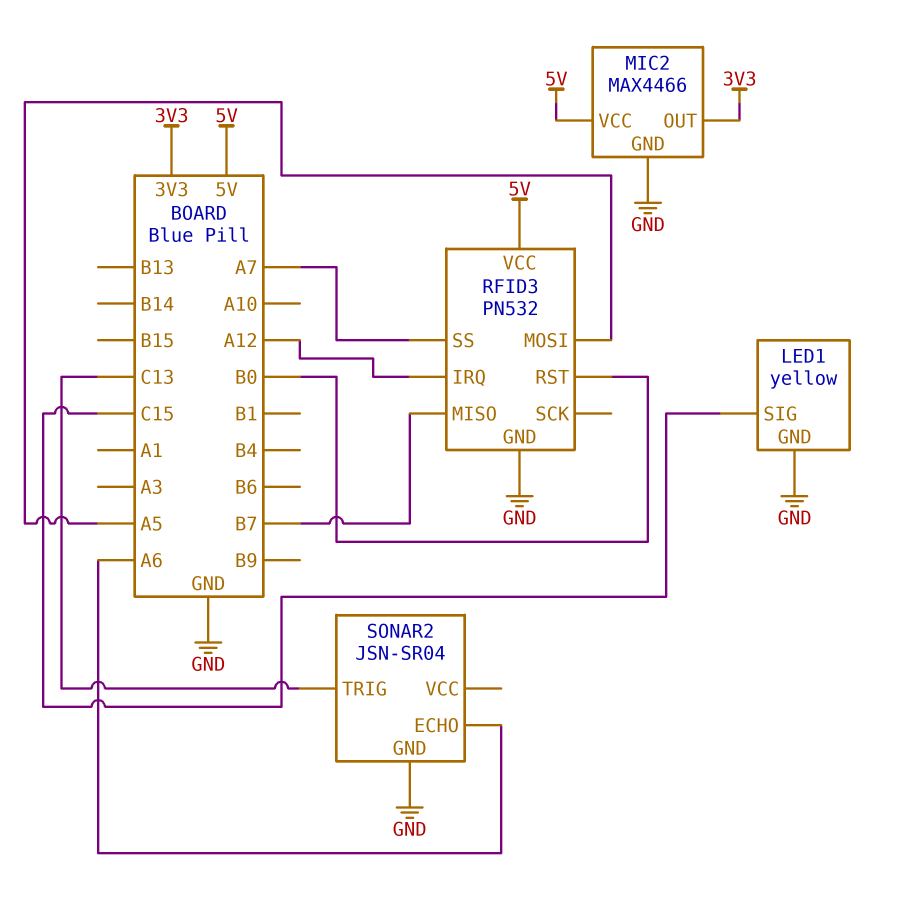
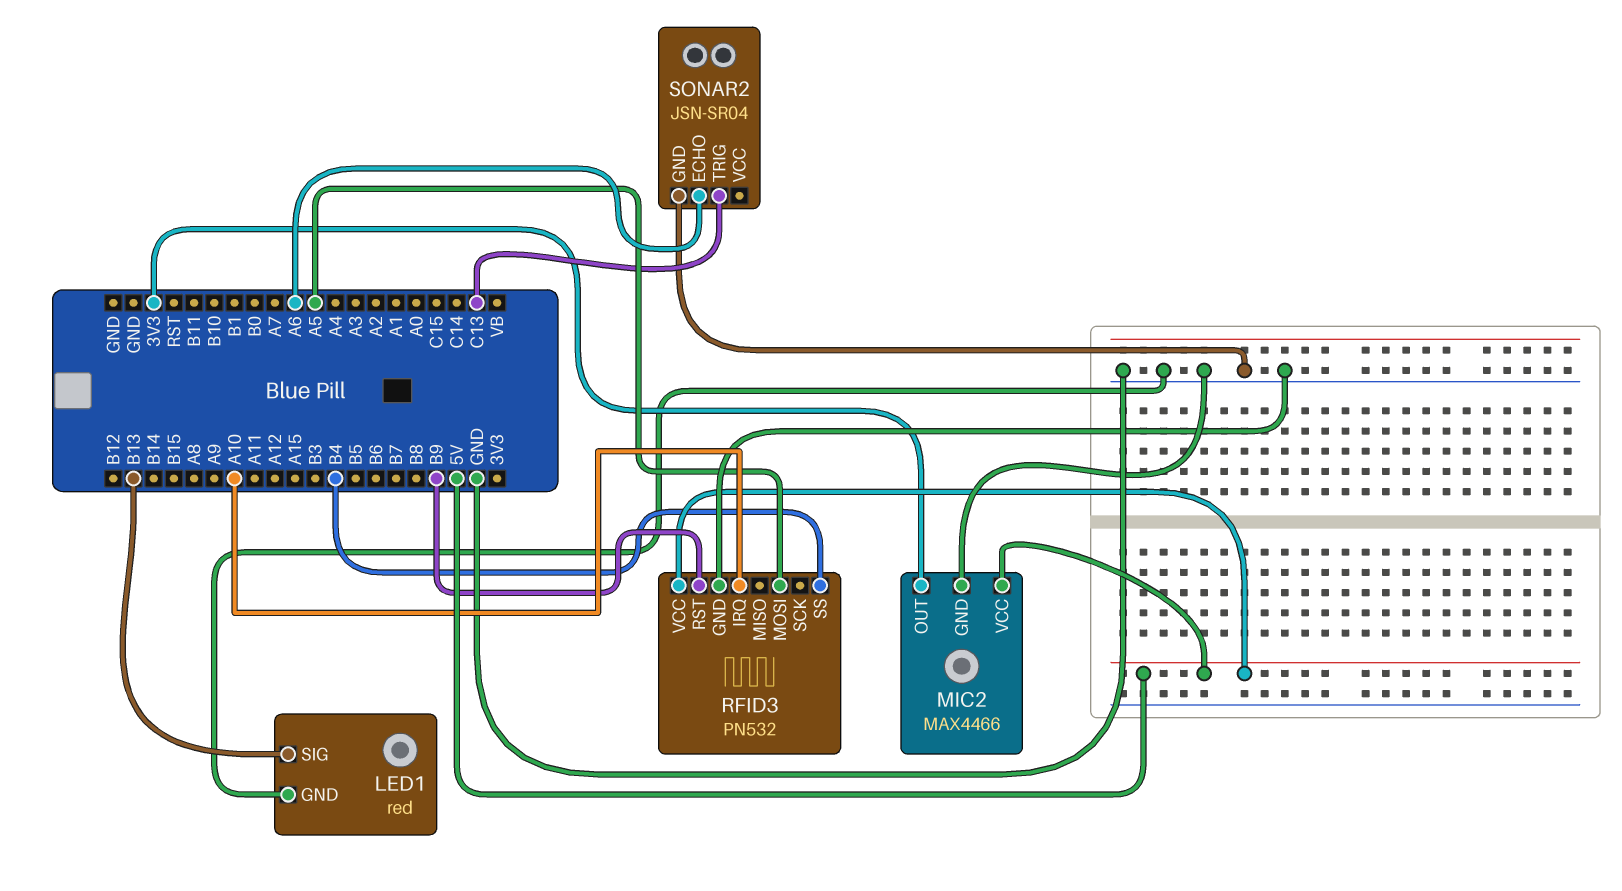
LED1: yellow -> red
LED1 pin SIG: C15 -> B13
RFID3 pin IRQ: A12 -> A10
RFID3 pin MISO: B7 -> none
RFID3 pin RST: B0 -> B9
RFID3 pin SS: A7 -> B4

